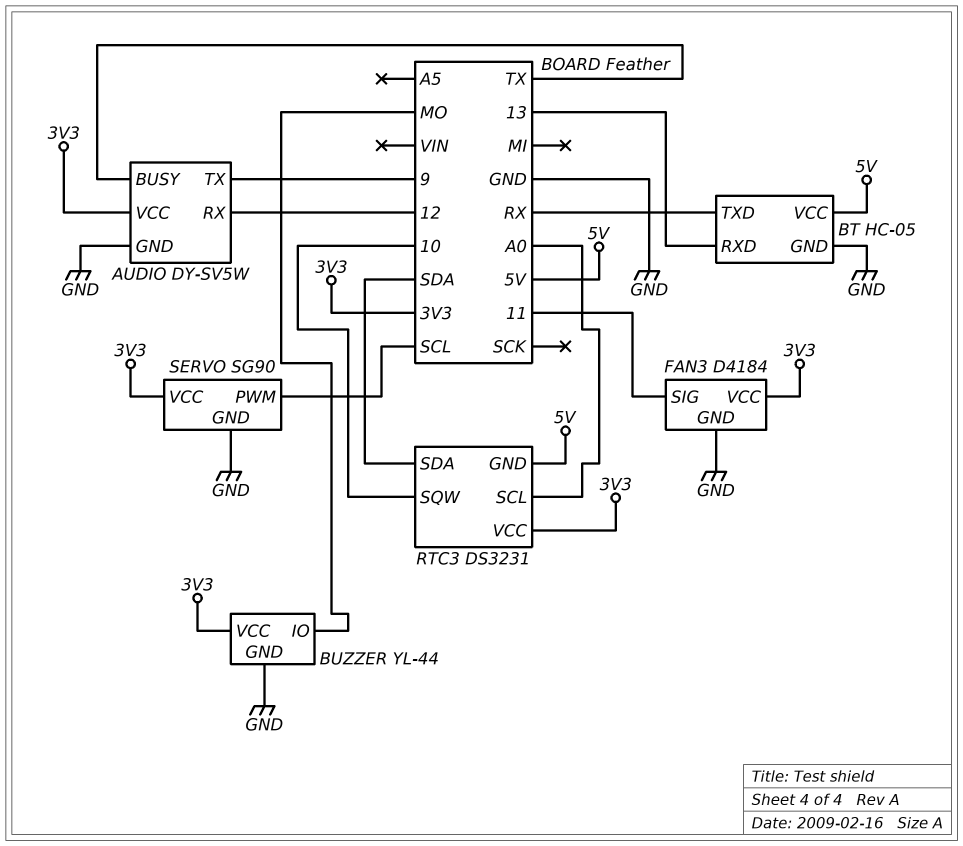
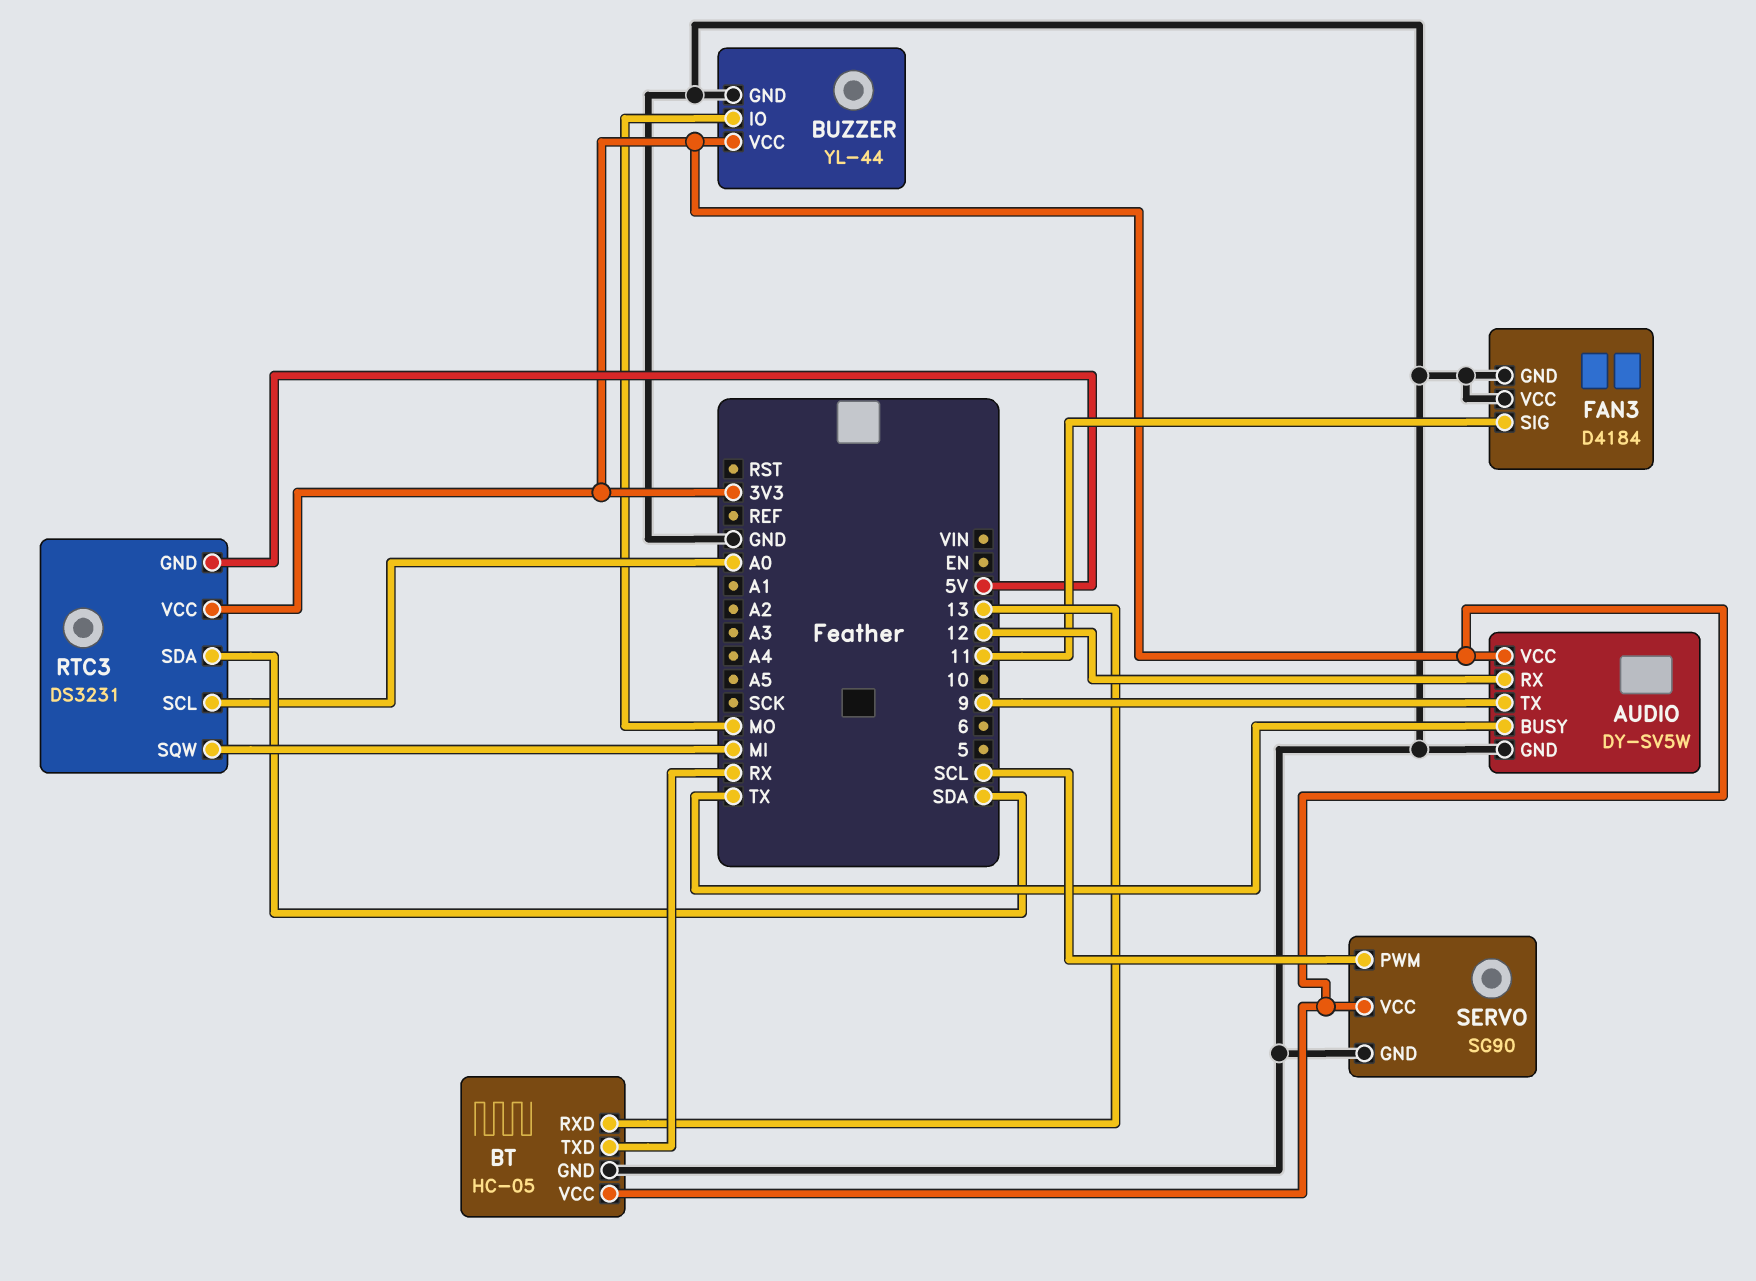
BT pin VCC: 5V -> 3V3
FAN3 pin VCC: 3V3 -> GND
RTC3 pin SQW: 10 -> MI

